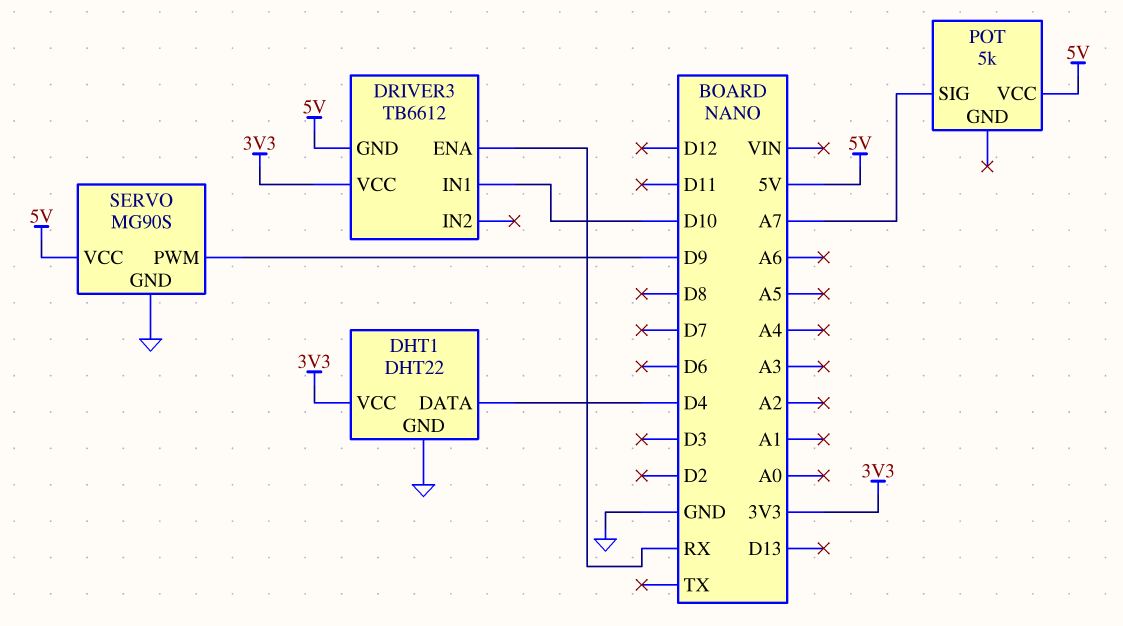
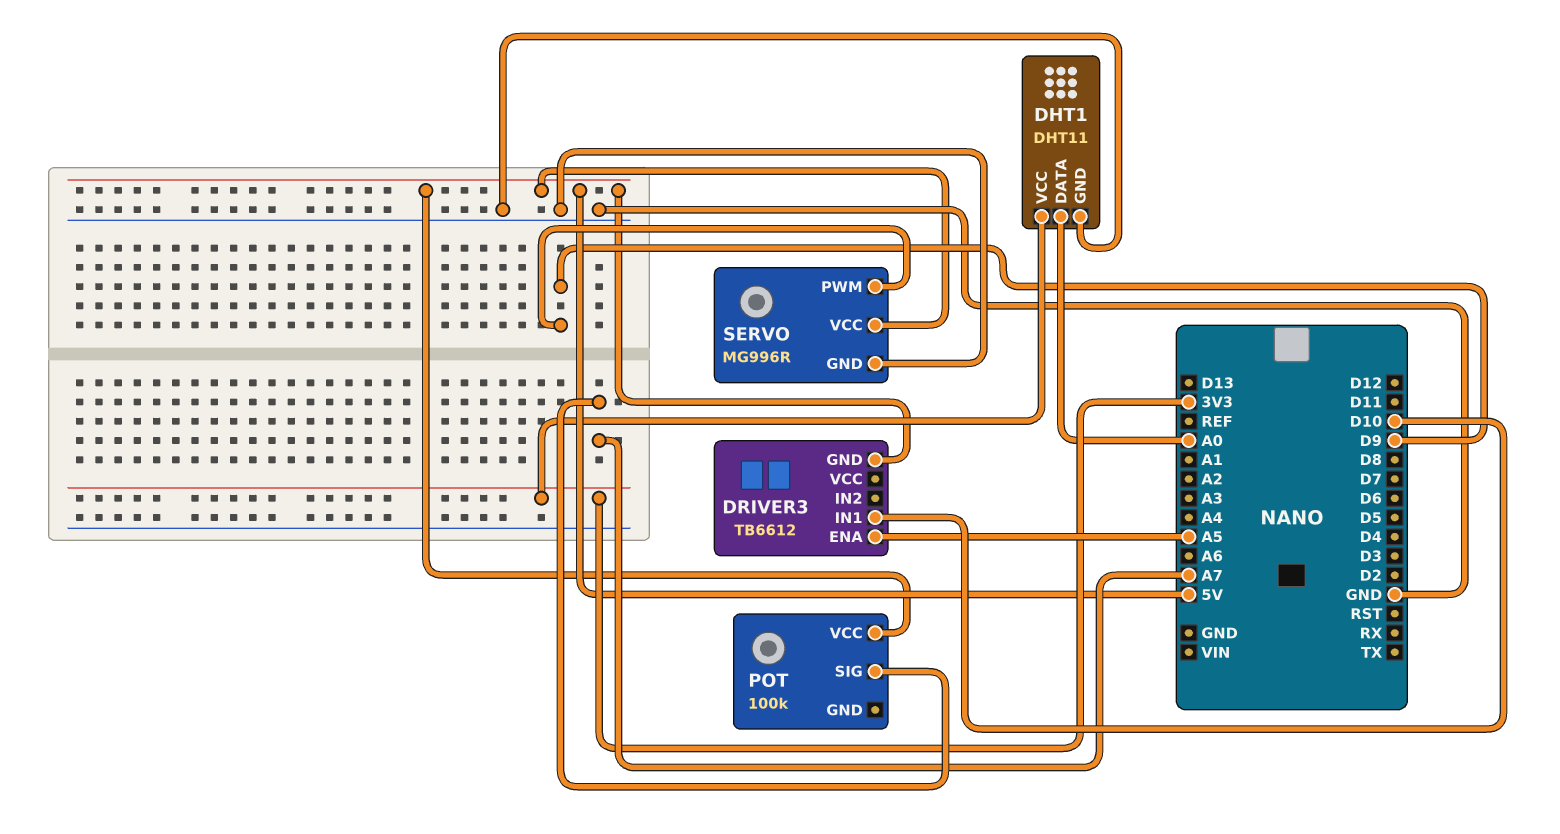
DHT1: DHT22 -> DHT11
DHT1 pin DATA: D4 -> A0
DRIVER3 pin ENA: RX -> A5
DRIVER3 pin VCC: 3V3 -> none
POT: 5k -> 100k
SERVO: MG90S -> MG996R

